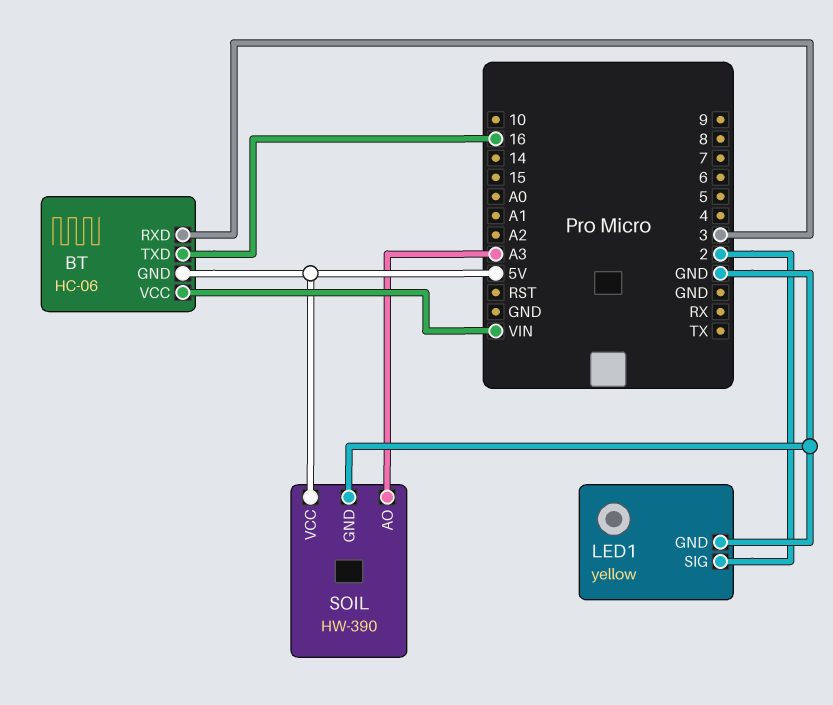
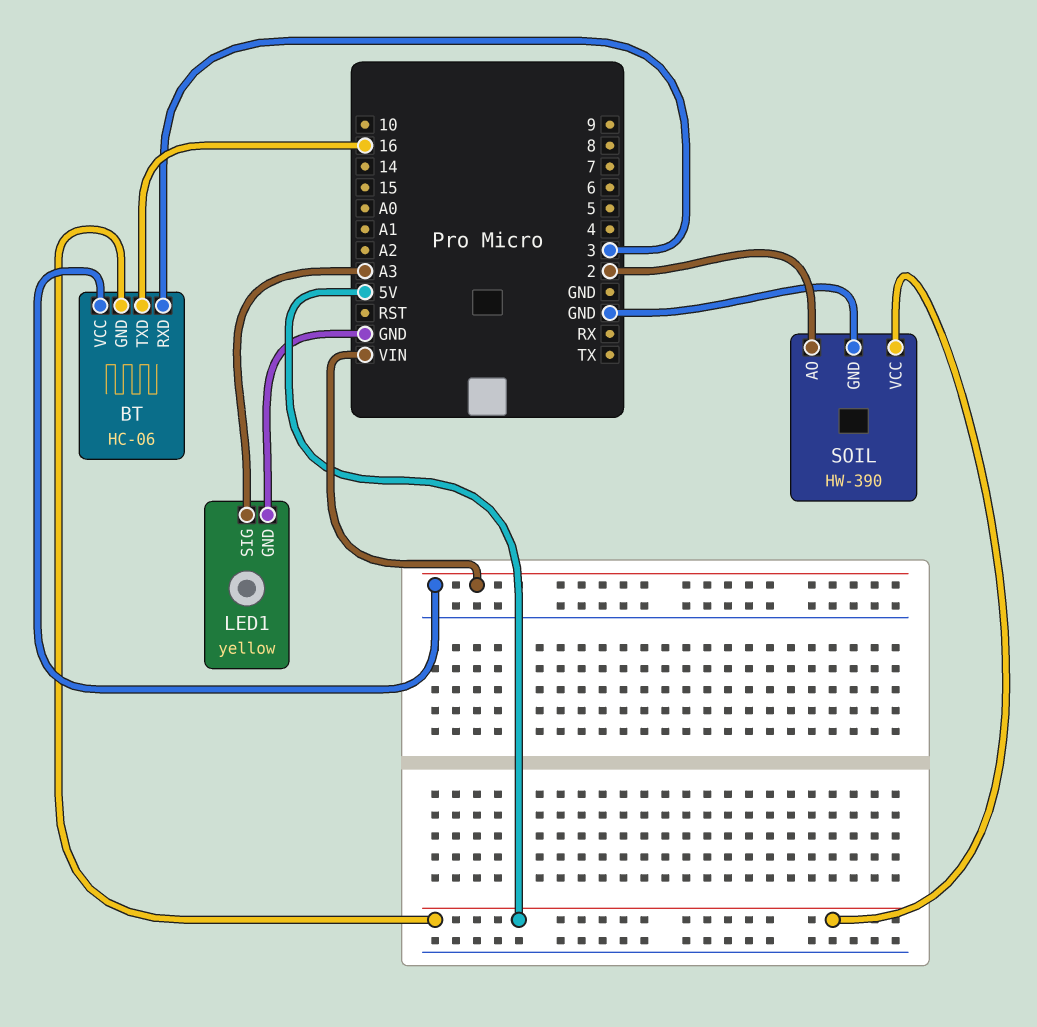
LED1 pin SIG: 2 -> A3
SOIL pin AO: A3 -> 2

